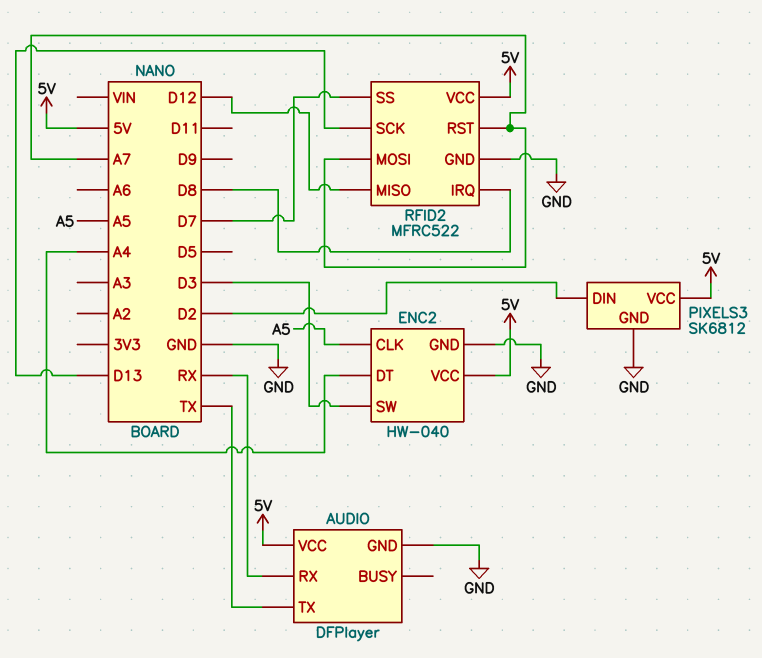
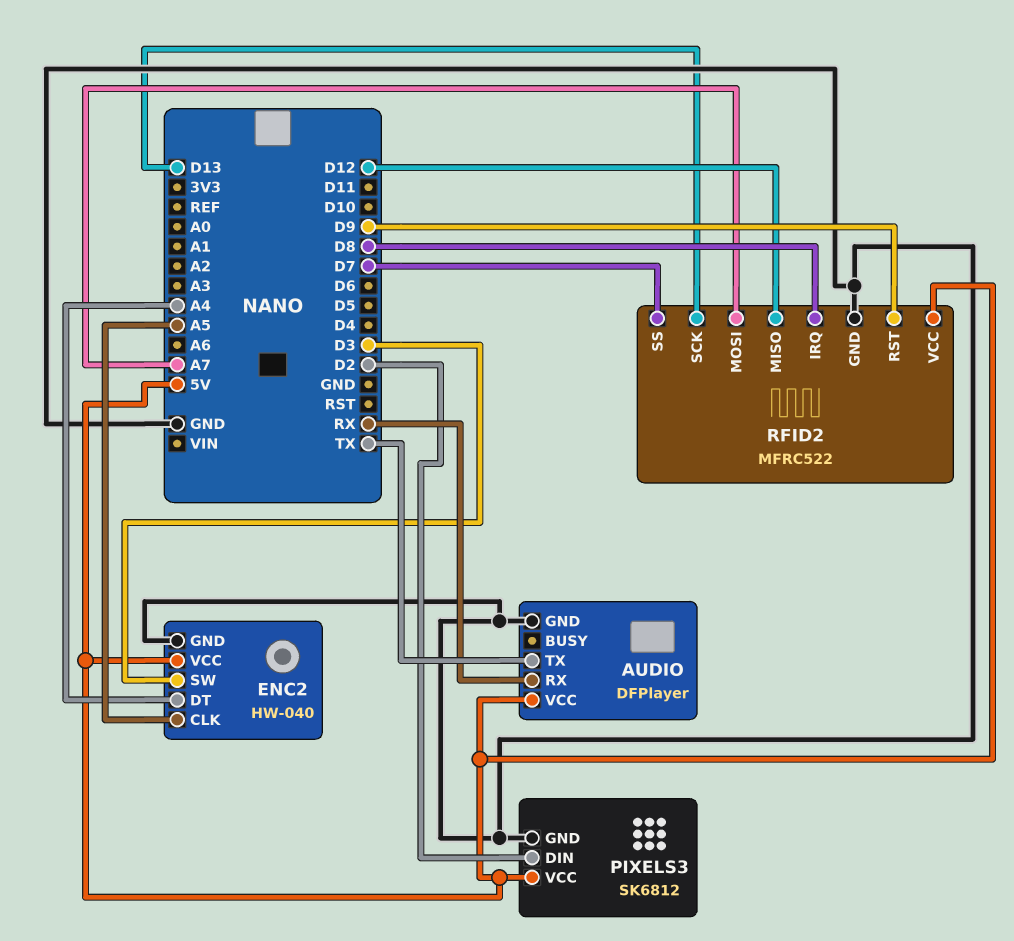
RFID2 pin RST: A7 -> D9

